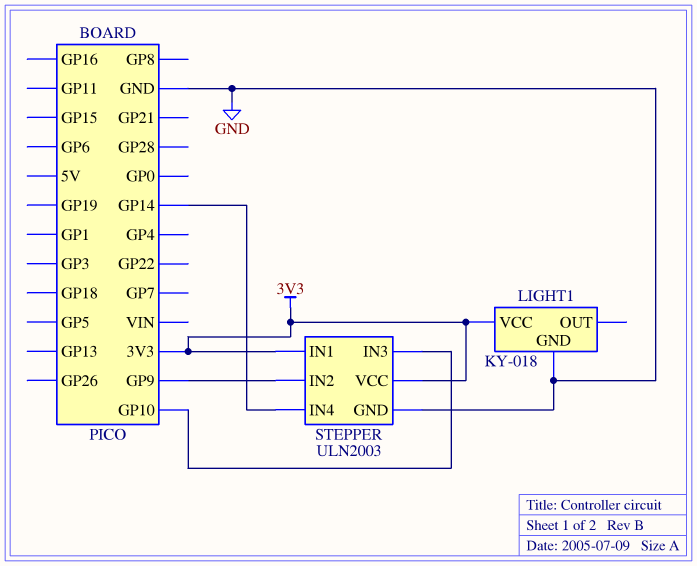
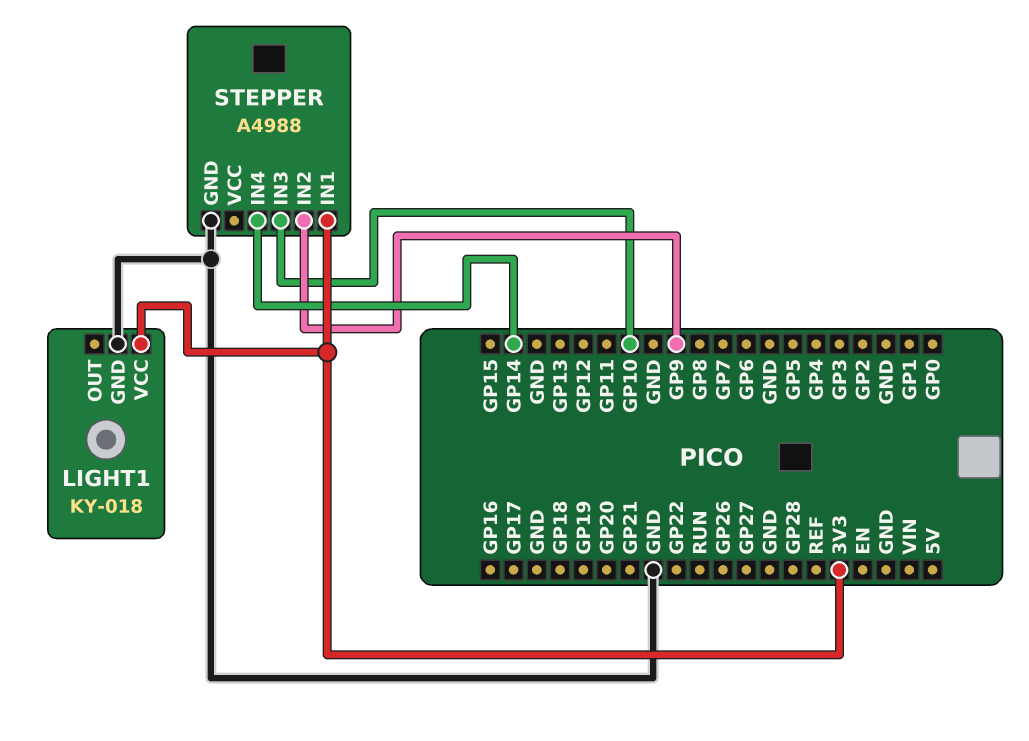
STEPPER: ULN2003 -> A4988
STEPPER pin VCC: 3V3 -> none

